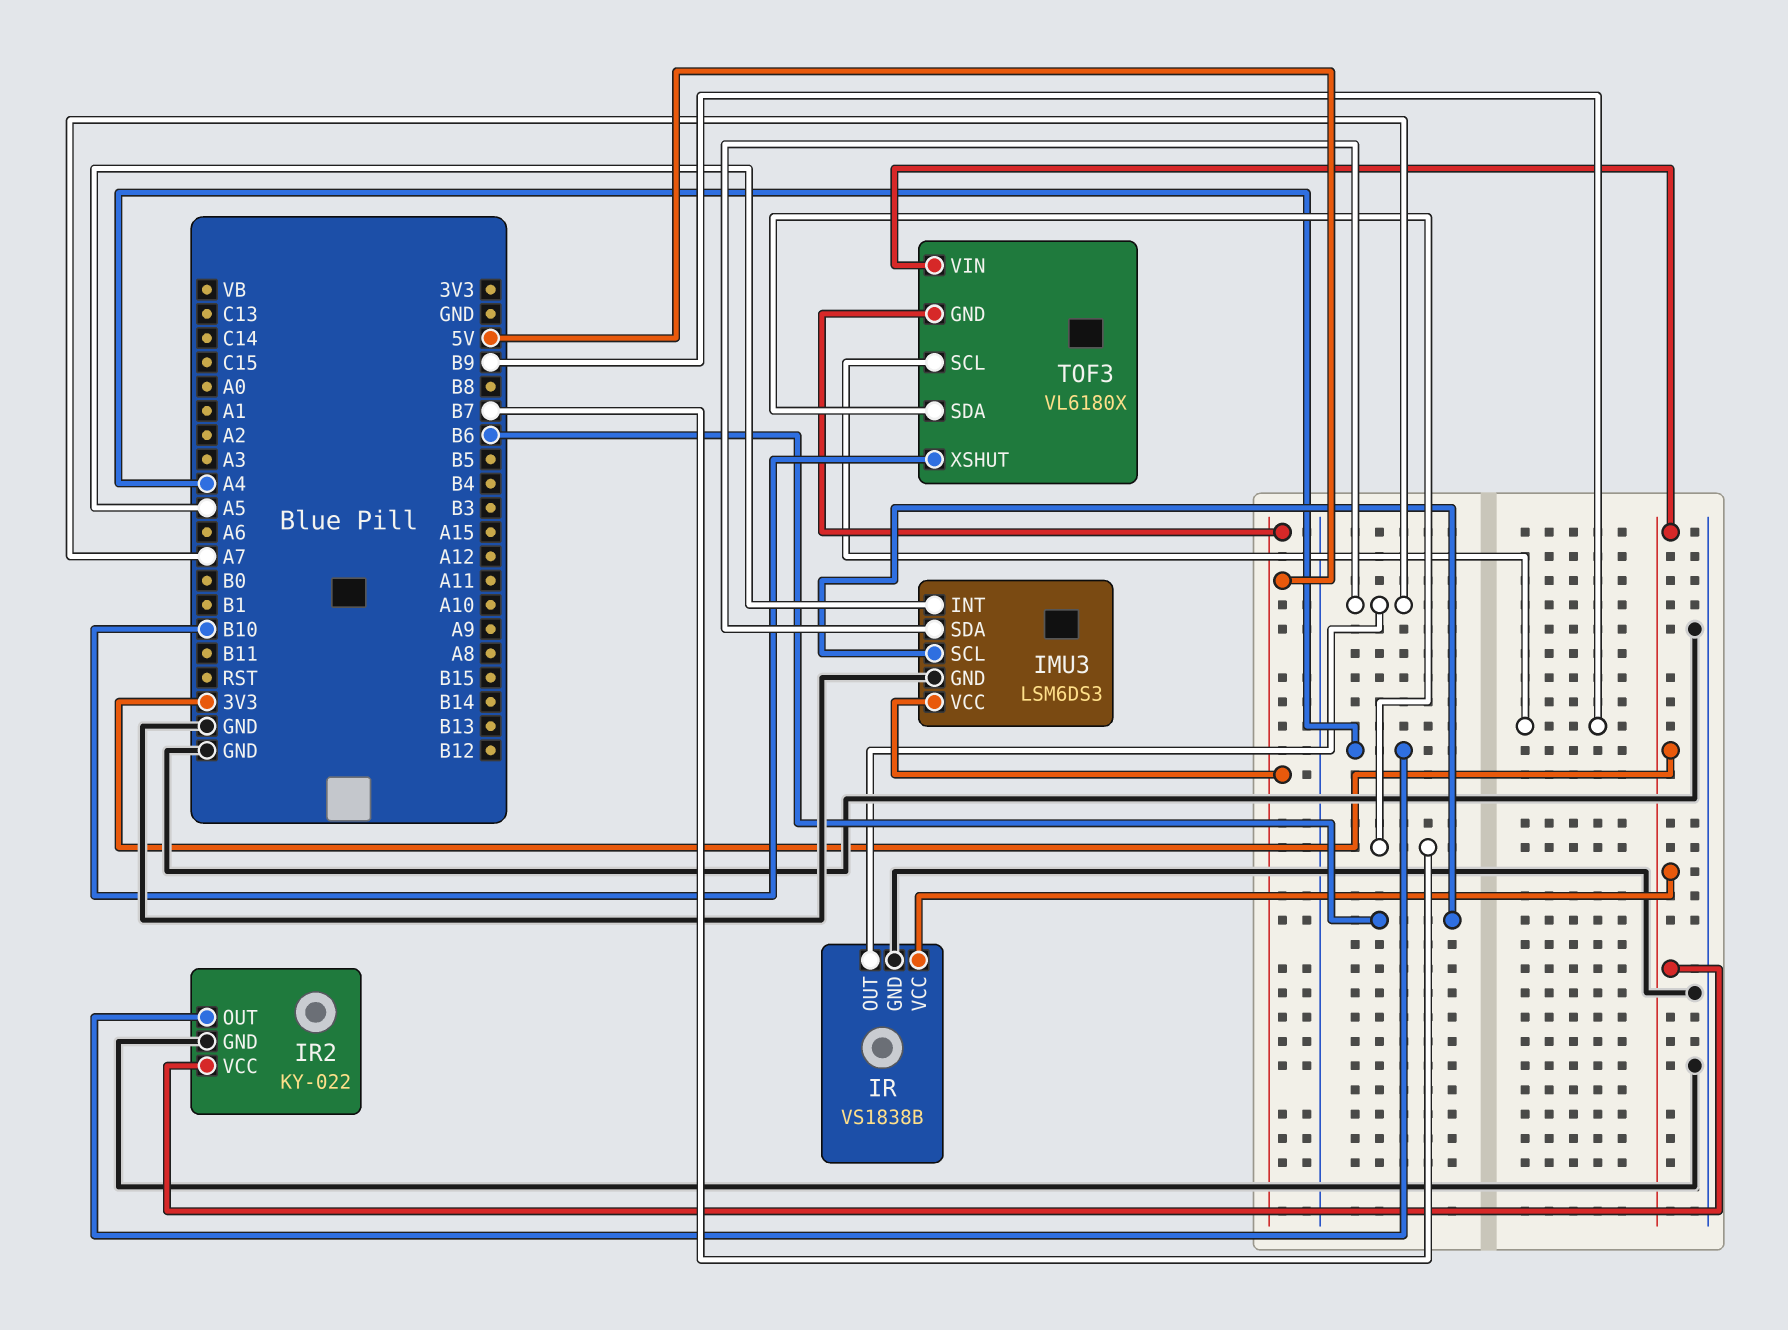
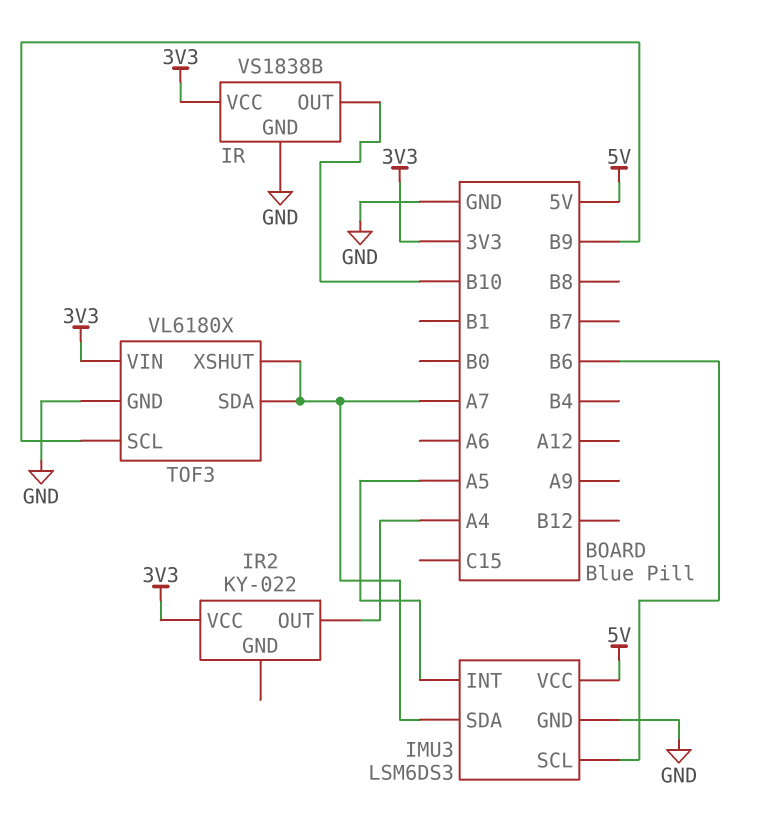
IR pin OUT: A7 -> B10
IR2 pin GND: GND -> none
TOF3 pin GND: 5V -> GND
TOF3 pin SDA: B7 -> A7
TOF3 pin XSHUT: B10 -> A7

